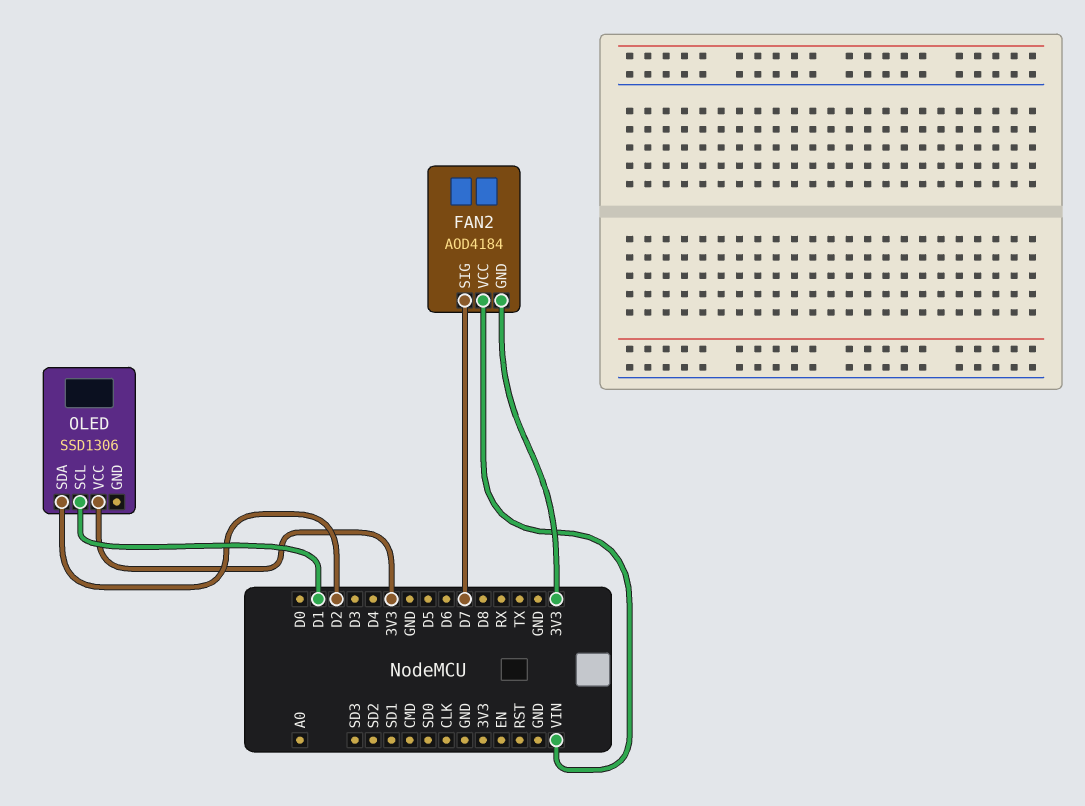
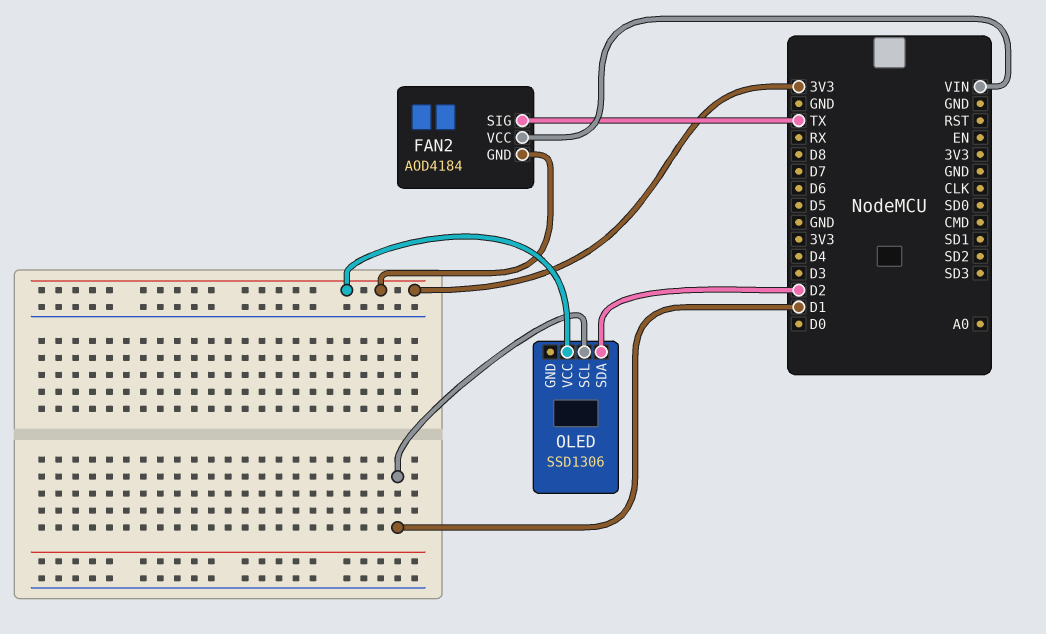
FAN2 pin SIG: D7 -> TX

